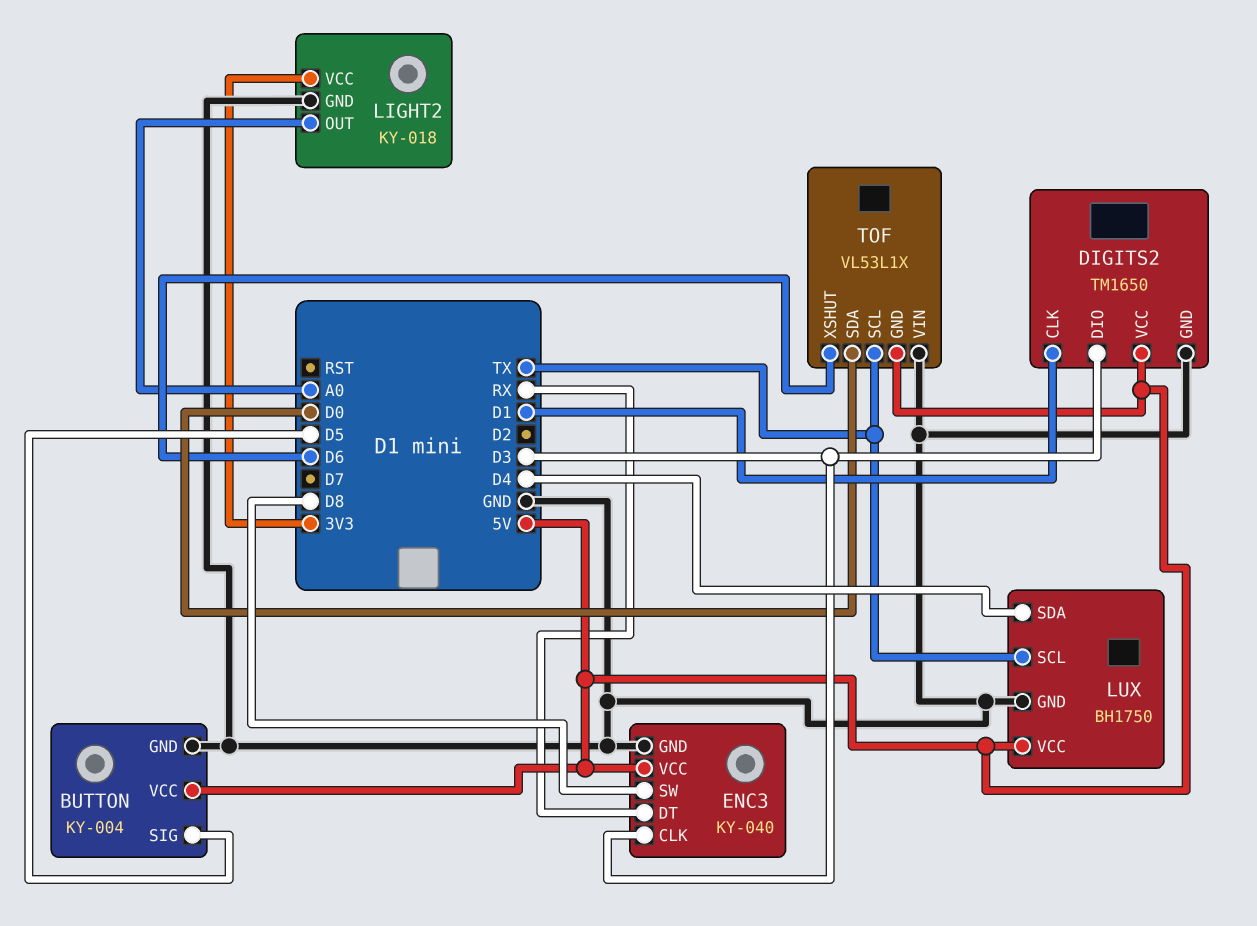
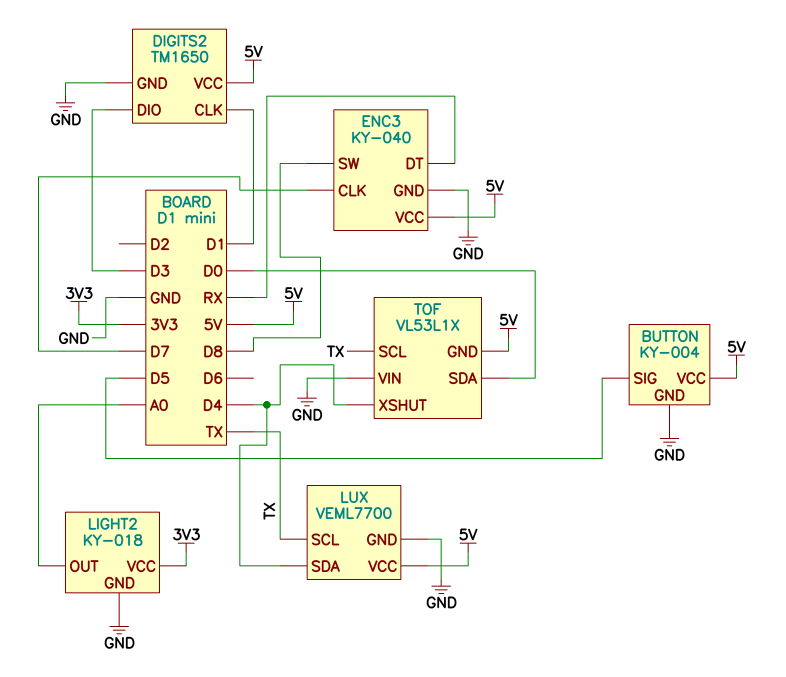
ENC3 pin CLK: D3 -> D7
LUX: BH1750 -> VEML7700
TOF pin XSHUT: D6 -> D4

